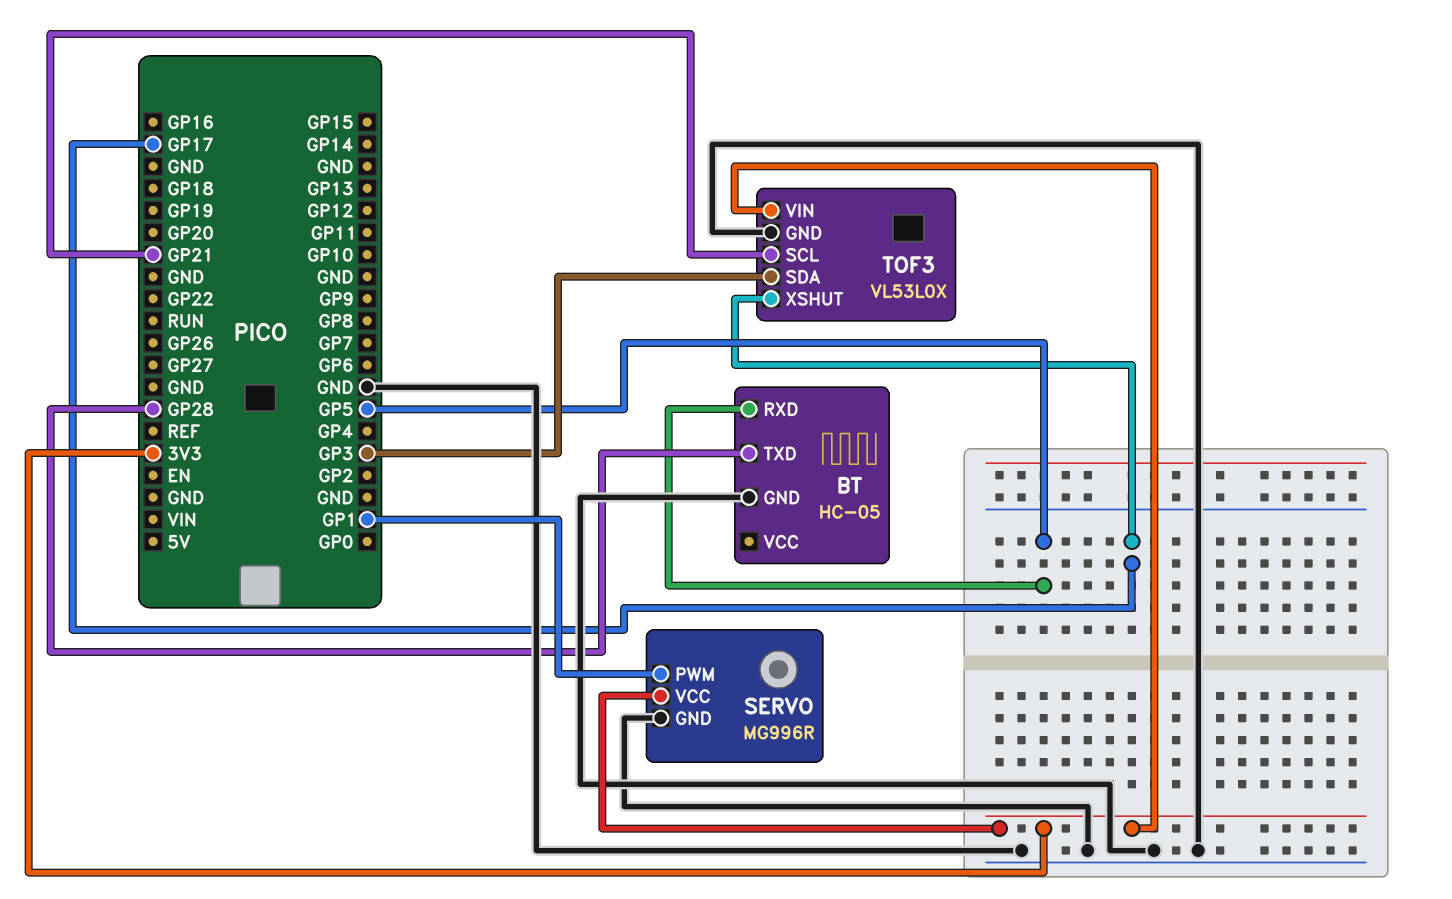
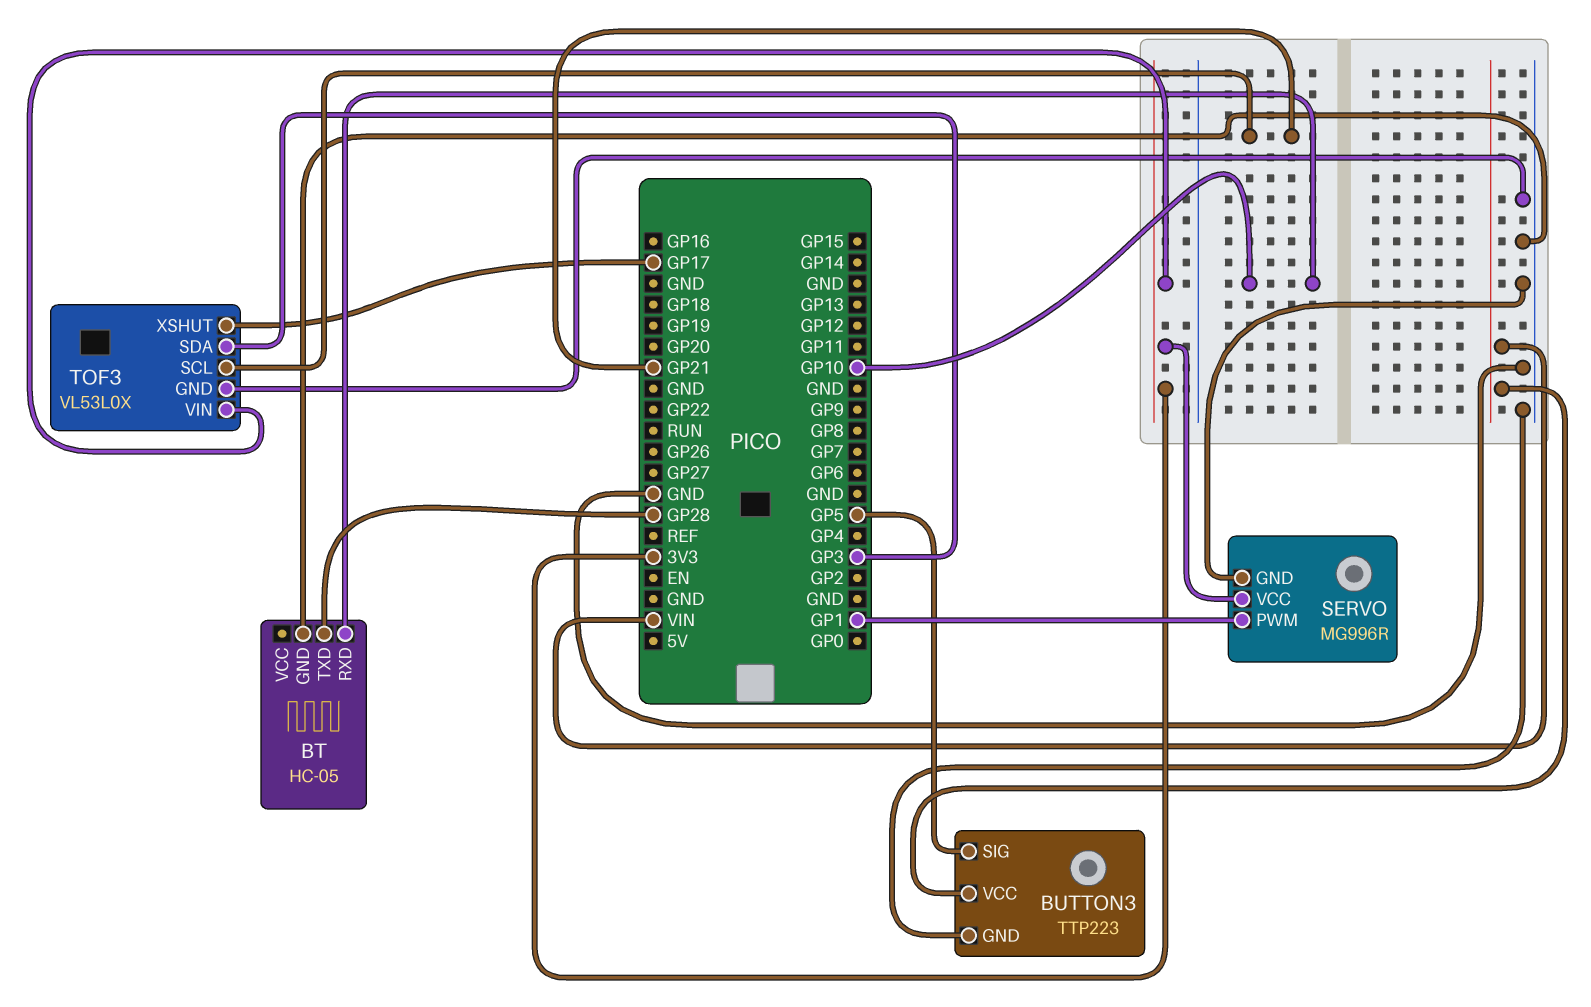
BT pin RXD: GP5 -> GP10
BUTTON3: none -> TTP223
BUTTON3 pin GND: none -> GND
BUTTON3 pin SIG: none -> GP5
BUTTON3 pin VCC: none -> VIN

